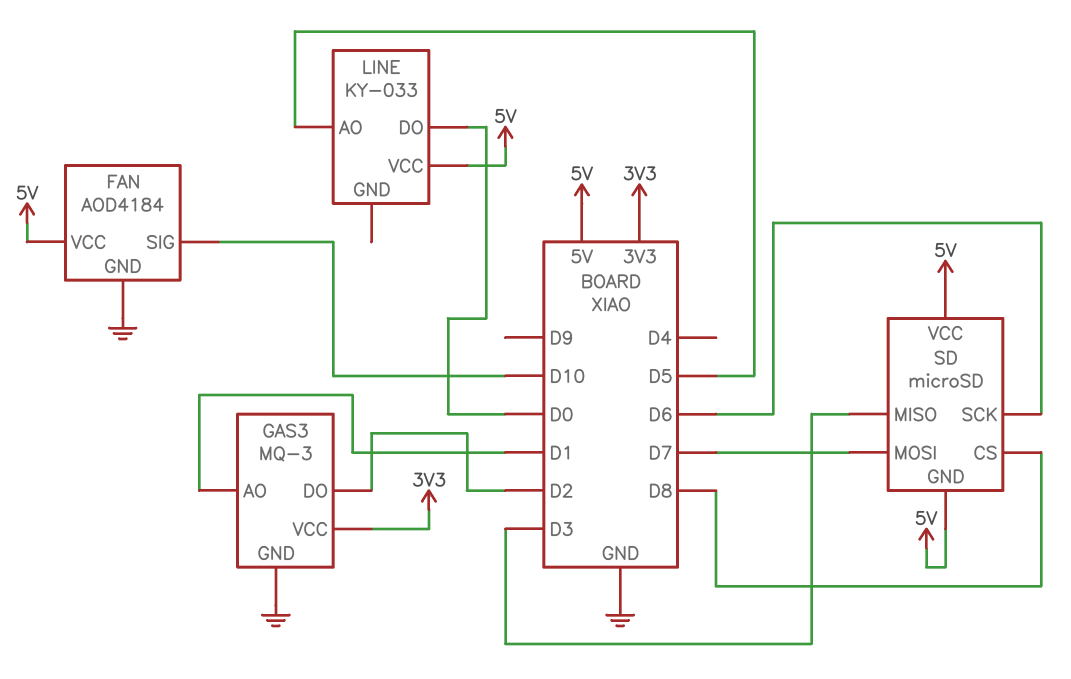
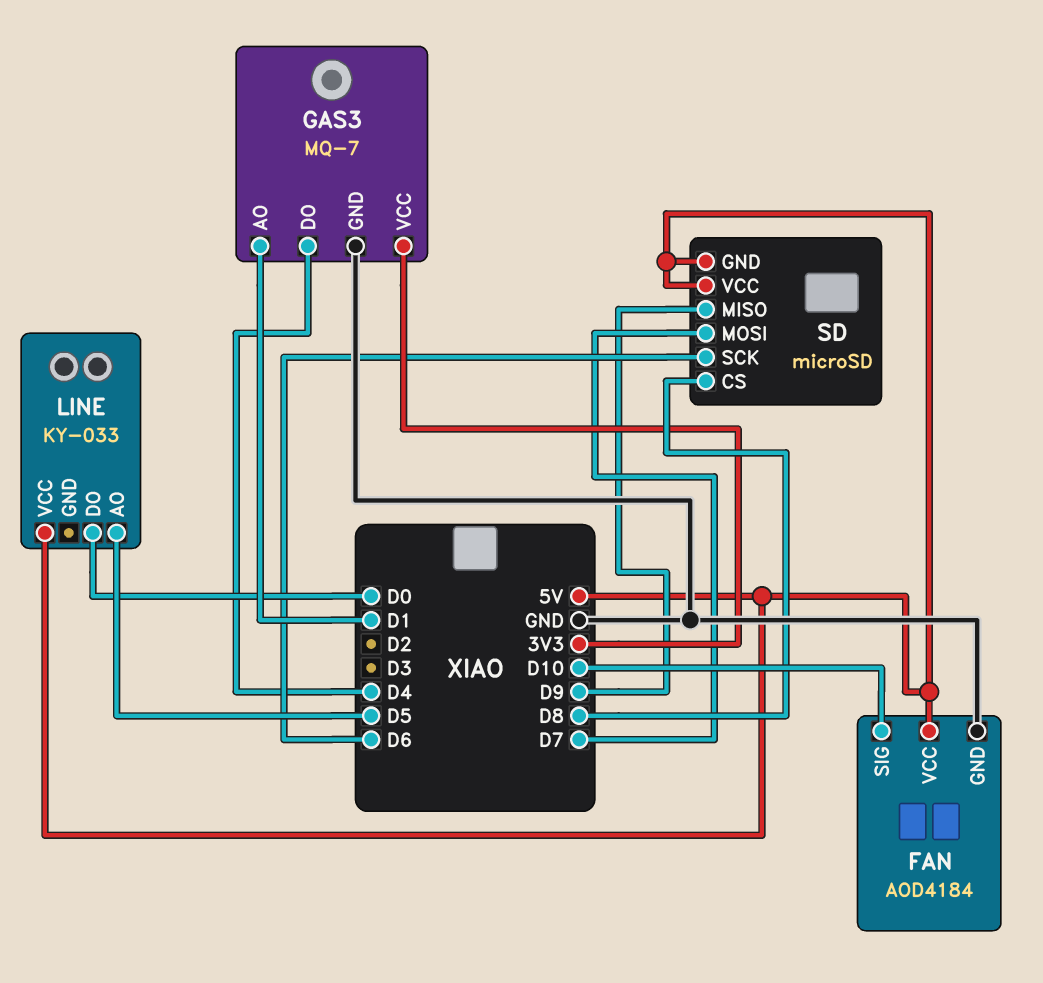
GAS3: MQ-3 -> MQ-7
GAS3 pin DO: D2 -> D4
SD pin MISO: D3 -> D9

